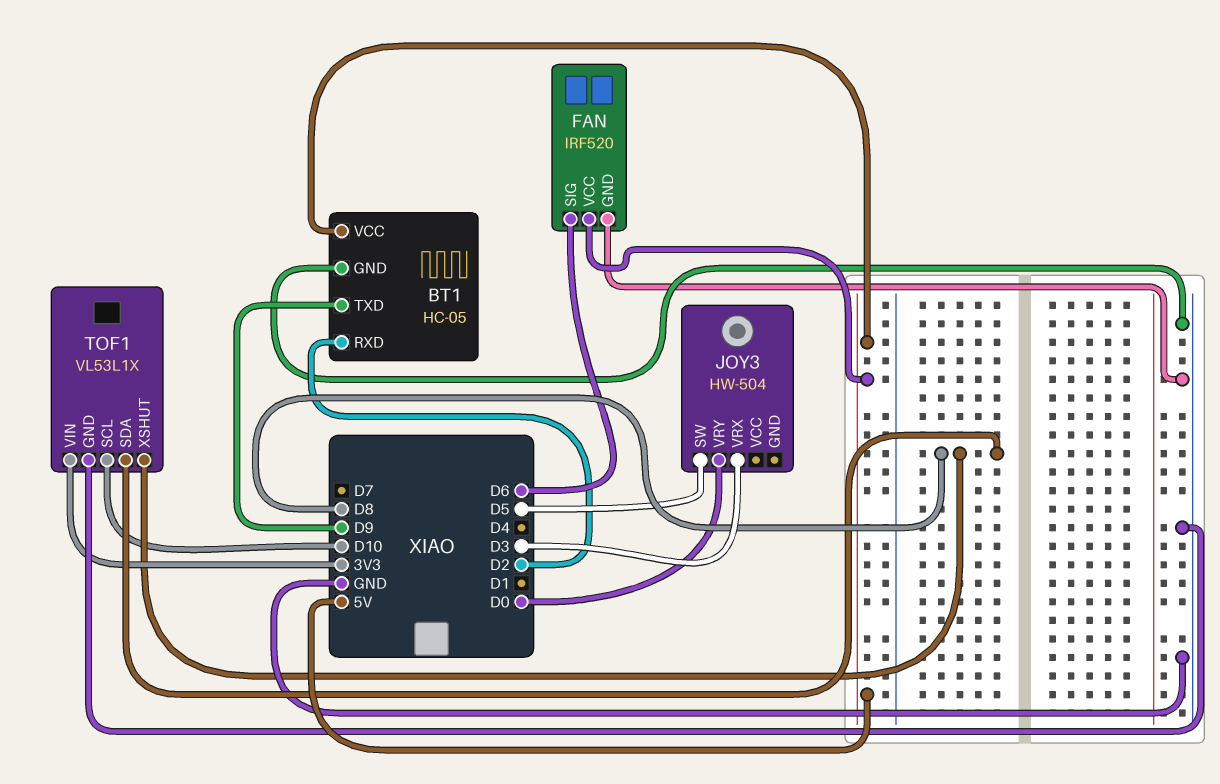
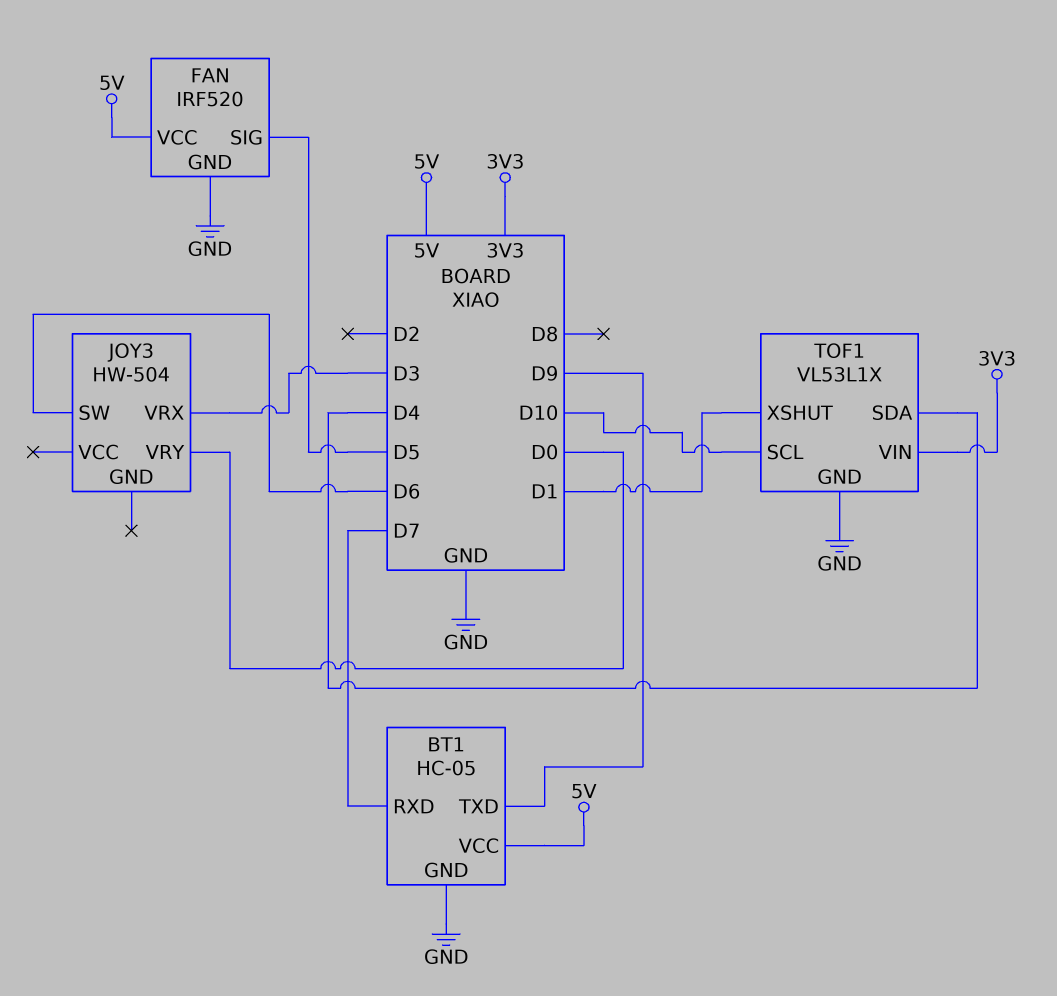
BT1 pin RXD: D2 -> D7
FAN pin SIG: D6 -> D5
JOY3 pin SW: D5 -> D6
TOF1 pin SDA: D8 -> D4
TOF1 pin XSHUT: D8 -> D1

